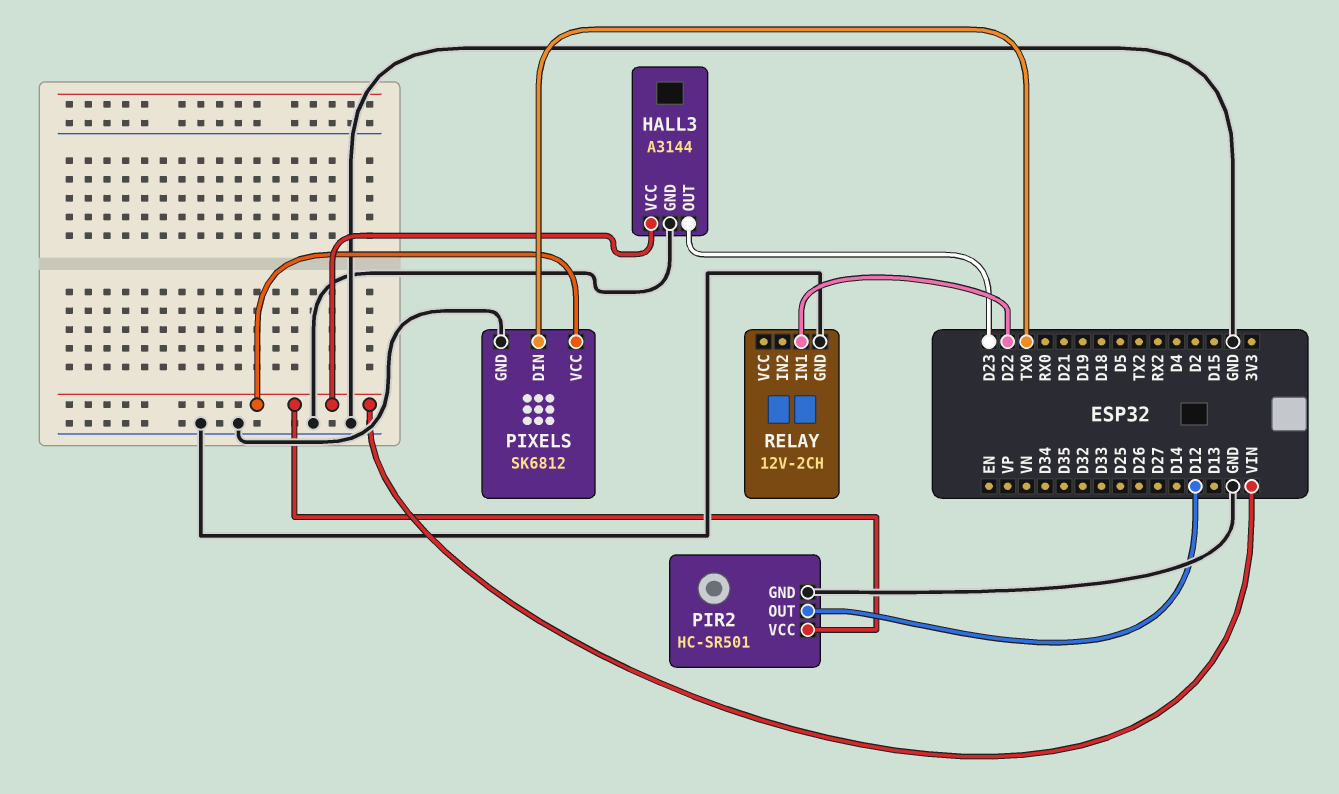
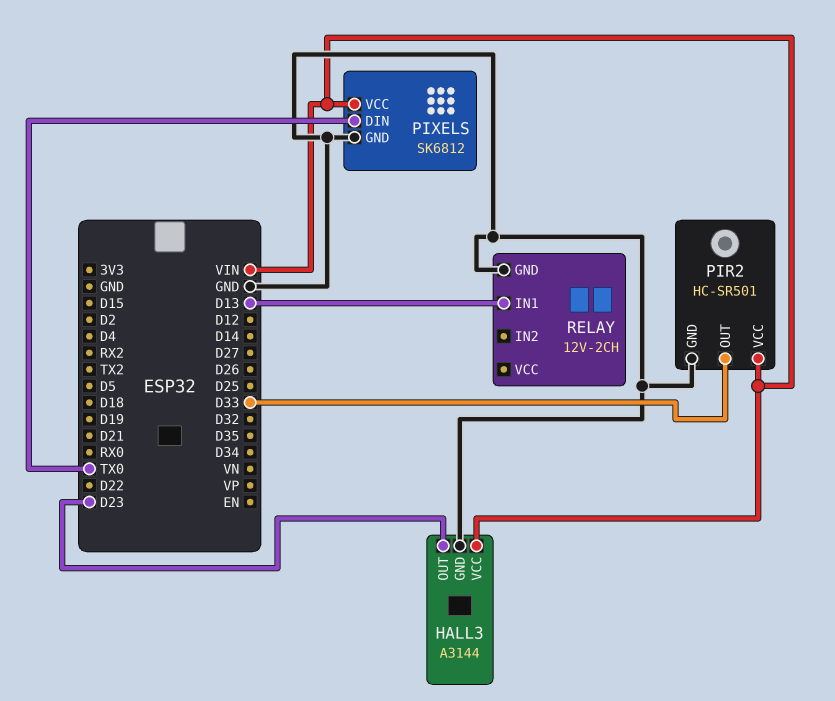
PIR2 pin OUT: D12 -> D33
RELAY pin IN1: D22 -> D13

